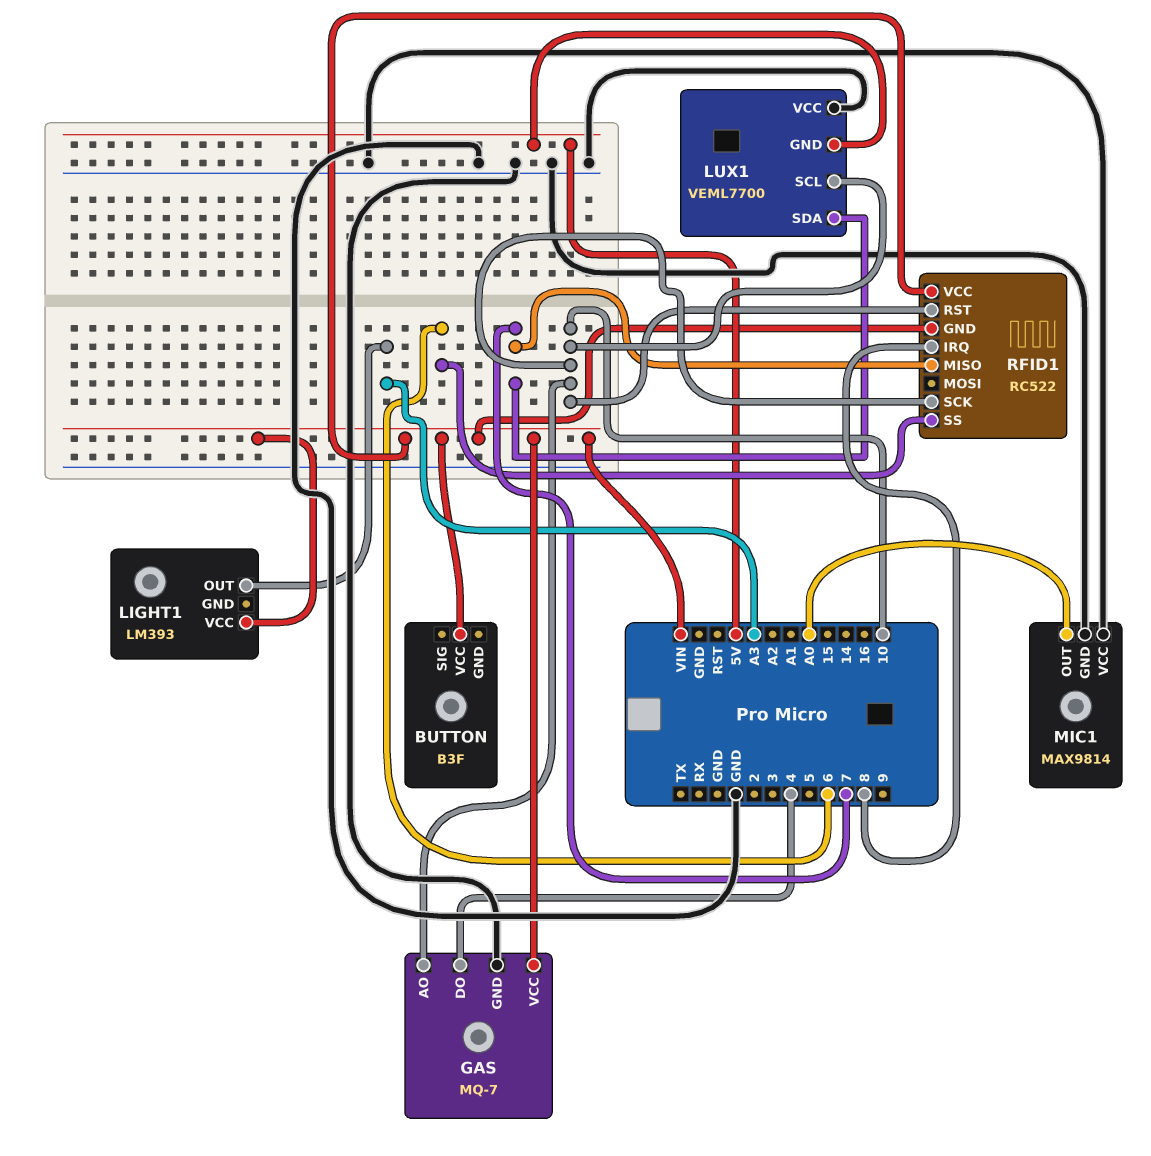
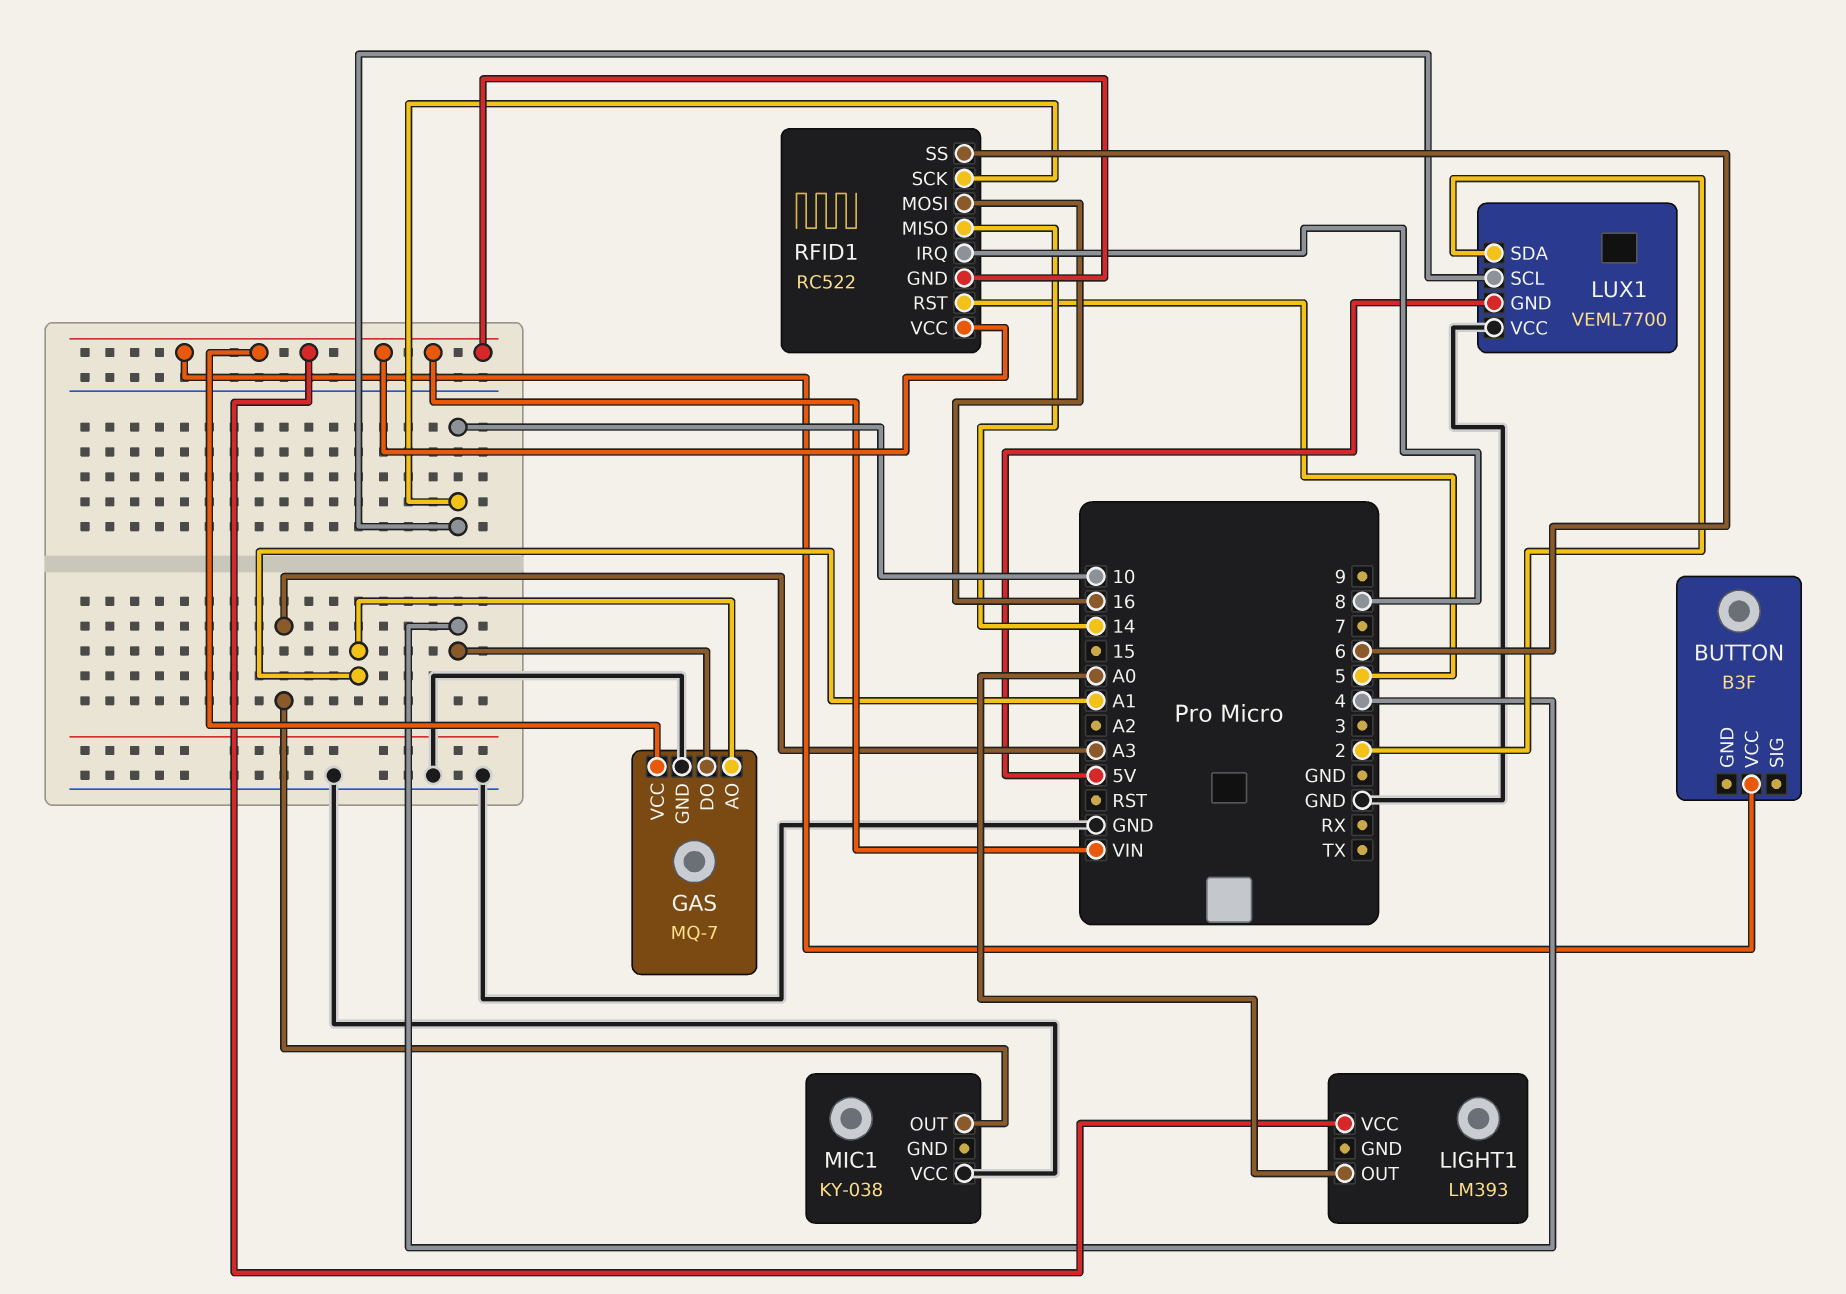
GAS pin AO: 10 -> A1
LIGHT1 pin OUT: A3 -> A0
LUX1 pin SDA: 7 -> 2
MIC1: MAX9814 -> KY-038
MIC1 pin GND: GND -> none
MIC1 pin OUT: A0 -> A3
RFID1 pin MISO: 7 -> 14
RFID1 pin MOSI: none -> 16
RFID1 pin RST: 10 -> 5

